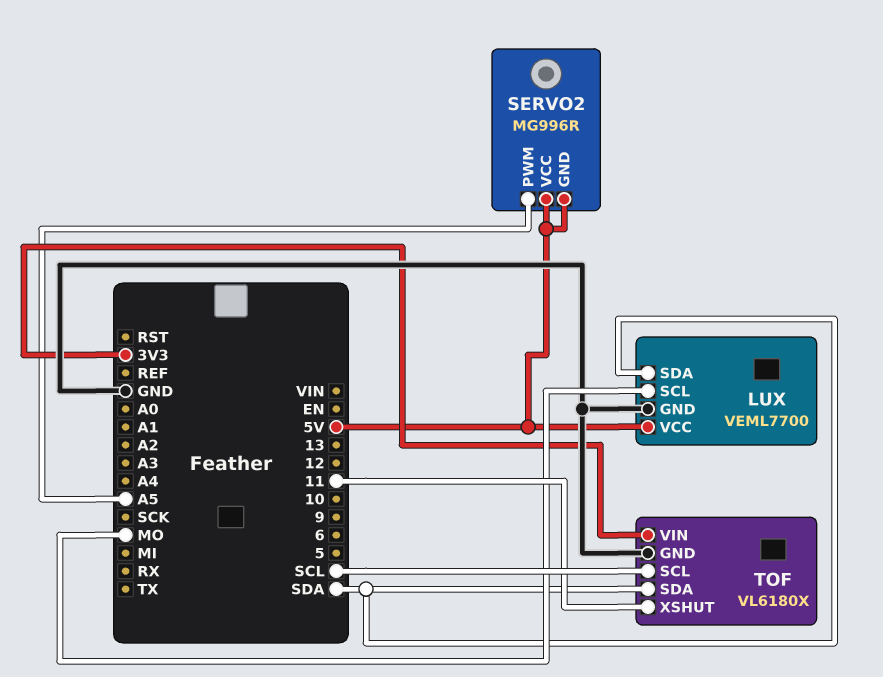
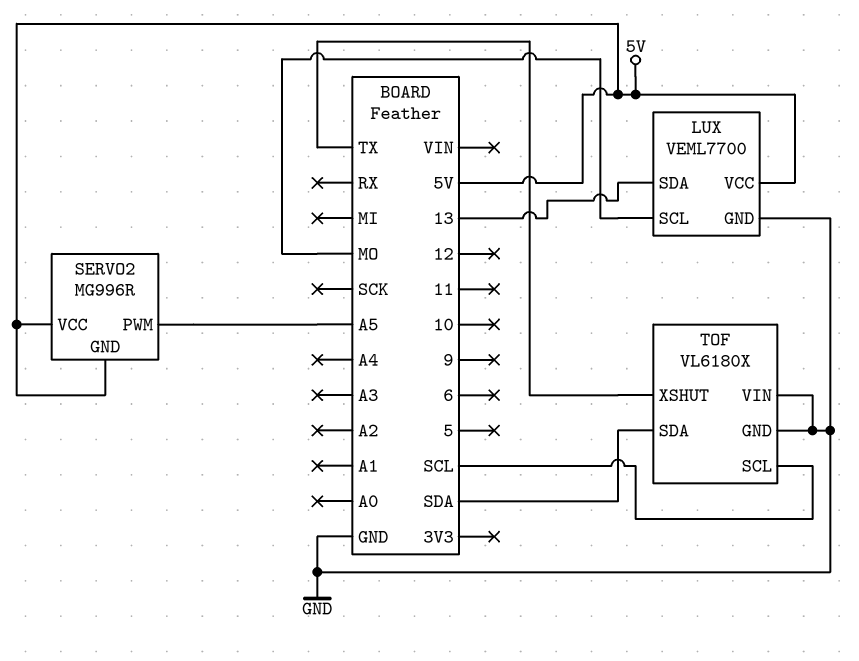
LUX pin SDA: SDA -> 13
TOF pin VIN: 3V3 -> GND
TOF pin XSHUT: 11 -> TX

